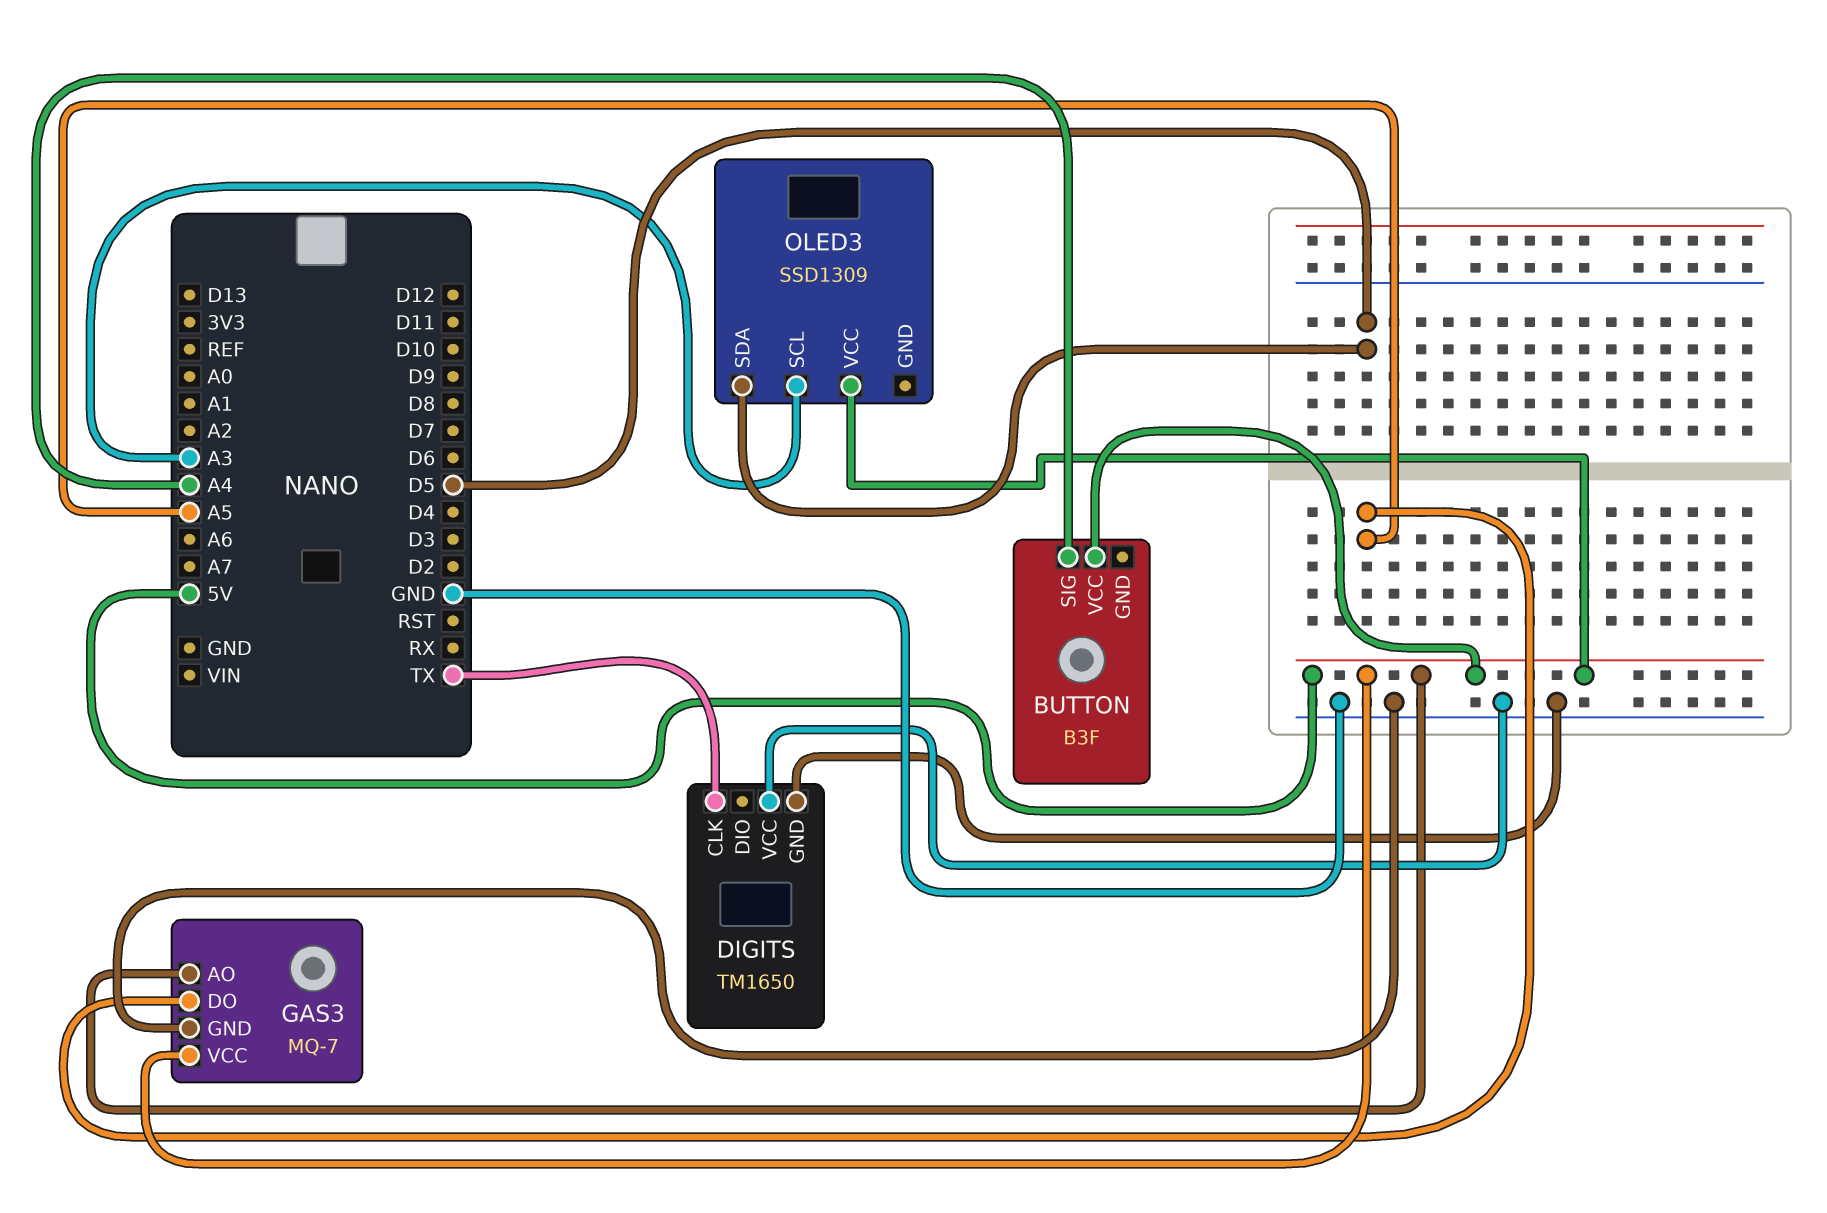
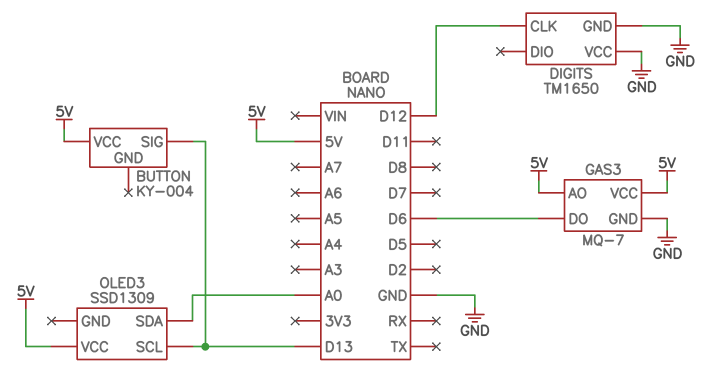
BUTTON: B3F -> KY-004
BUTTON pin SIG: A4 -> D13
DIGITS pin CLK: TX -> D12
GAS3 pin DO: A5 -> D6
OLED3 pin SCL: A3 -> D13
OLED3 pin SDA: D5 -> A0

